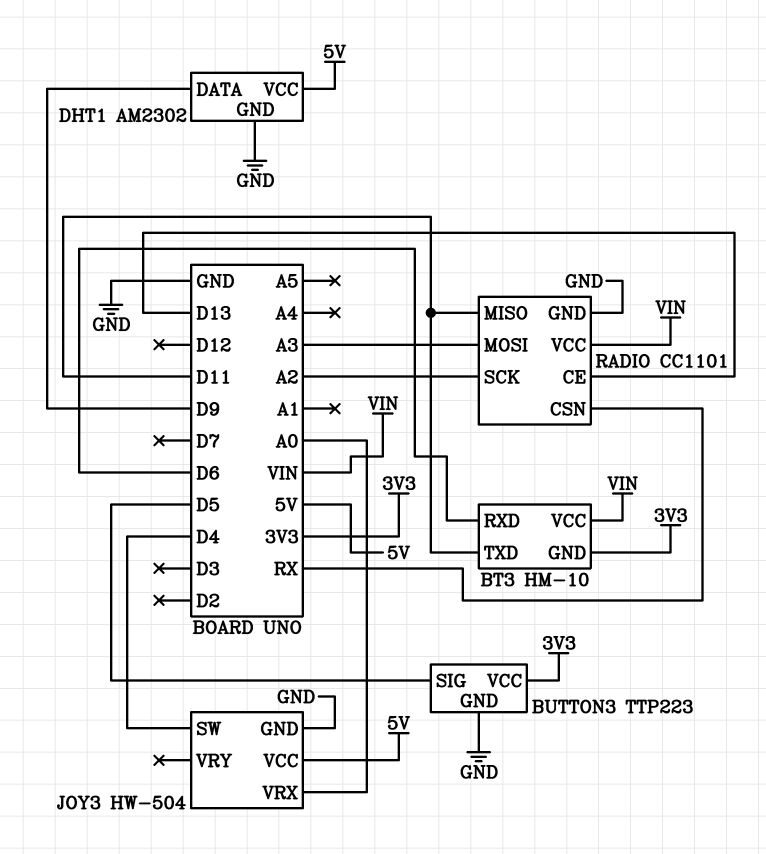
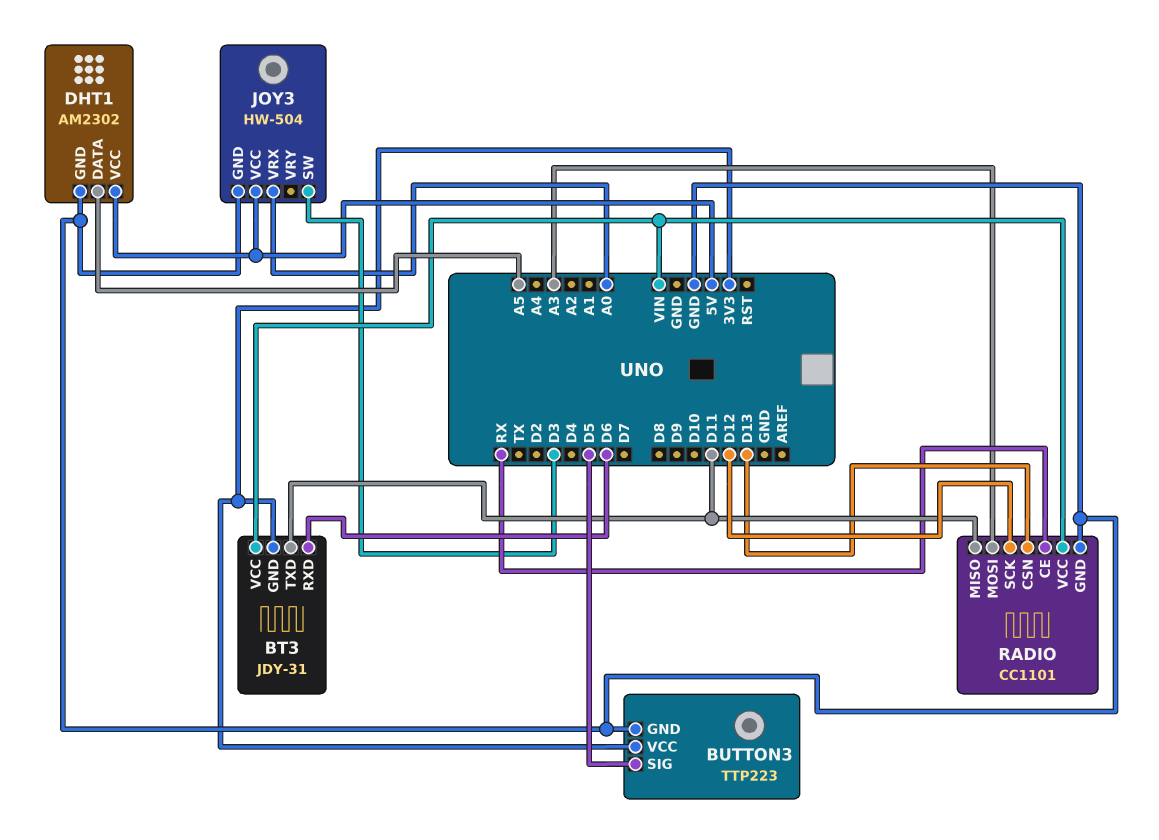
BT3: HM-10 -> JDY-31
DHT1 pin DATA: D9 -> A5
JOY3 pin SW: D4 -> D3
RADIO pin CE: D13 -> RX
RADIO pin CSN: RX -> D13
RADIO pin SCK: A2 -> D12

